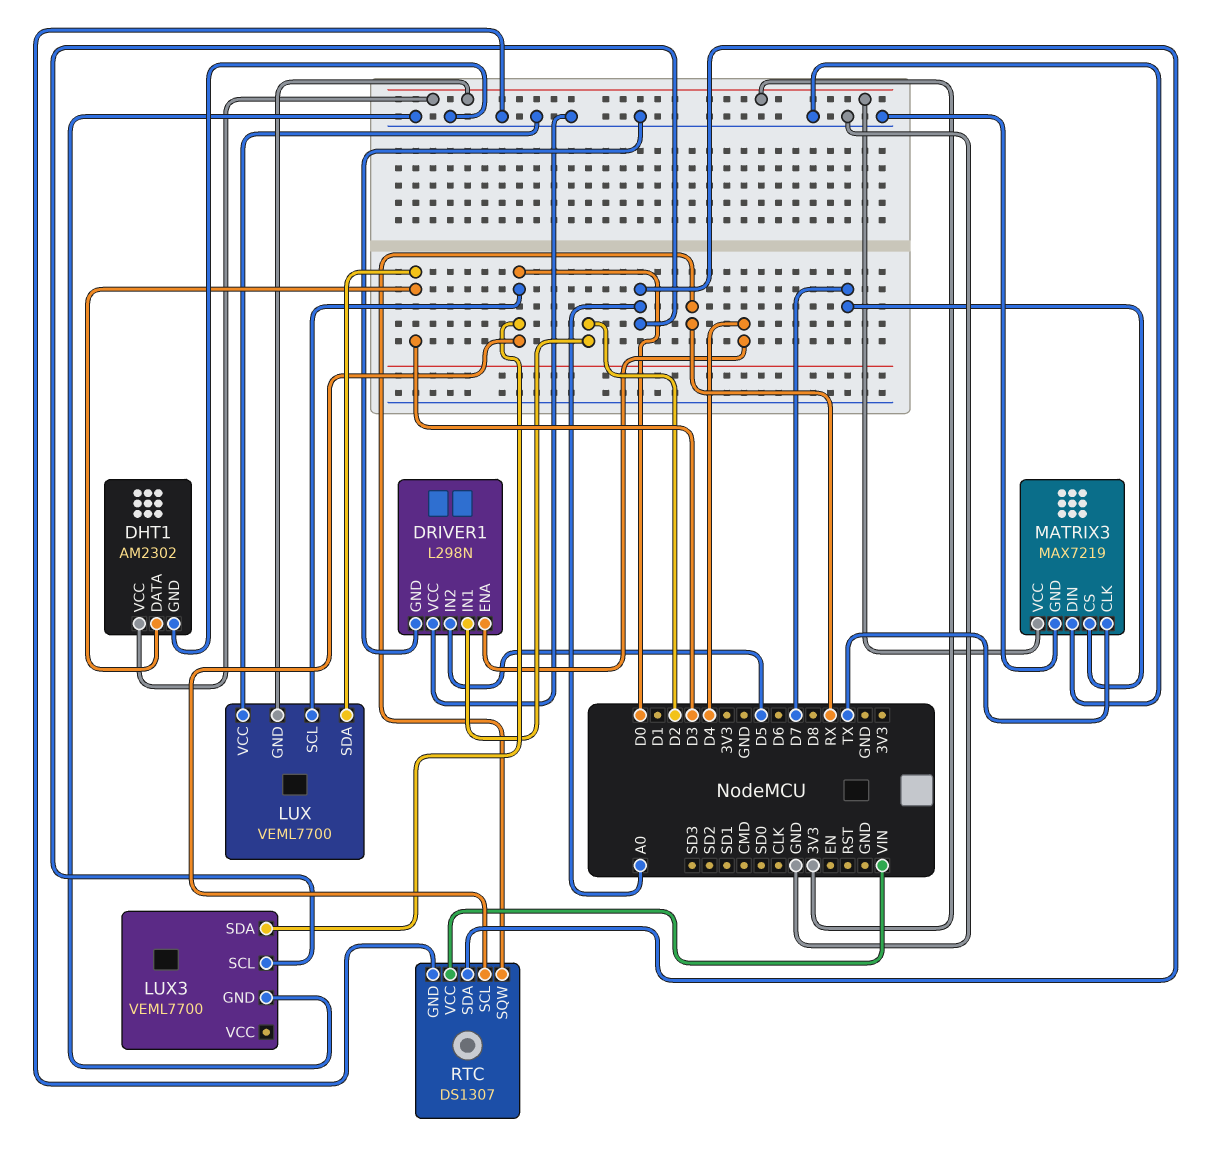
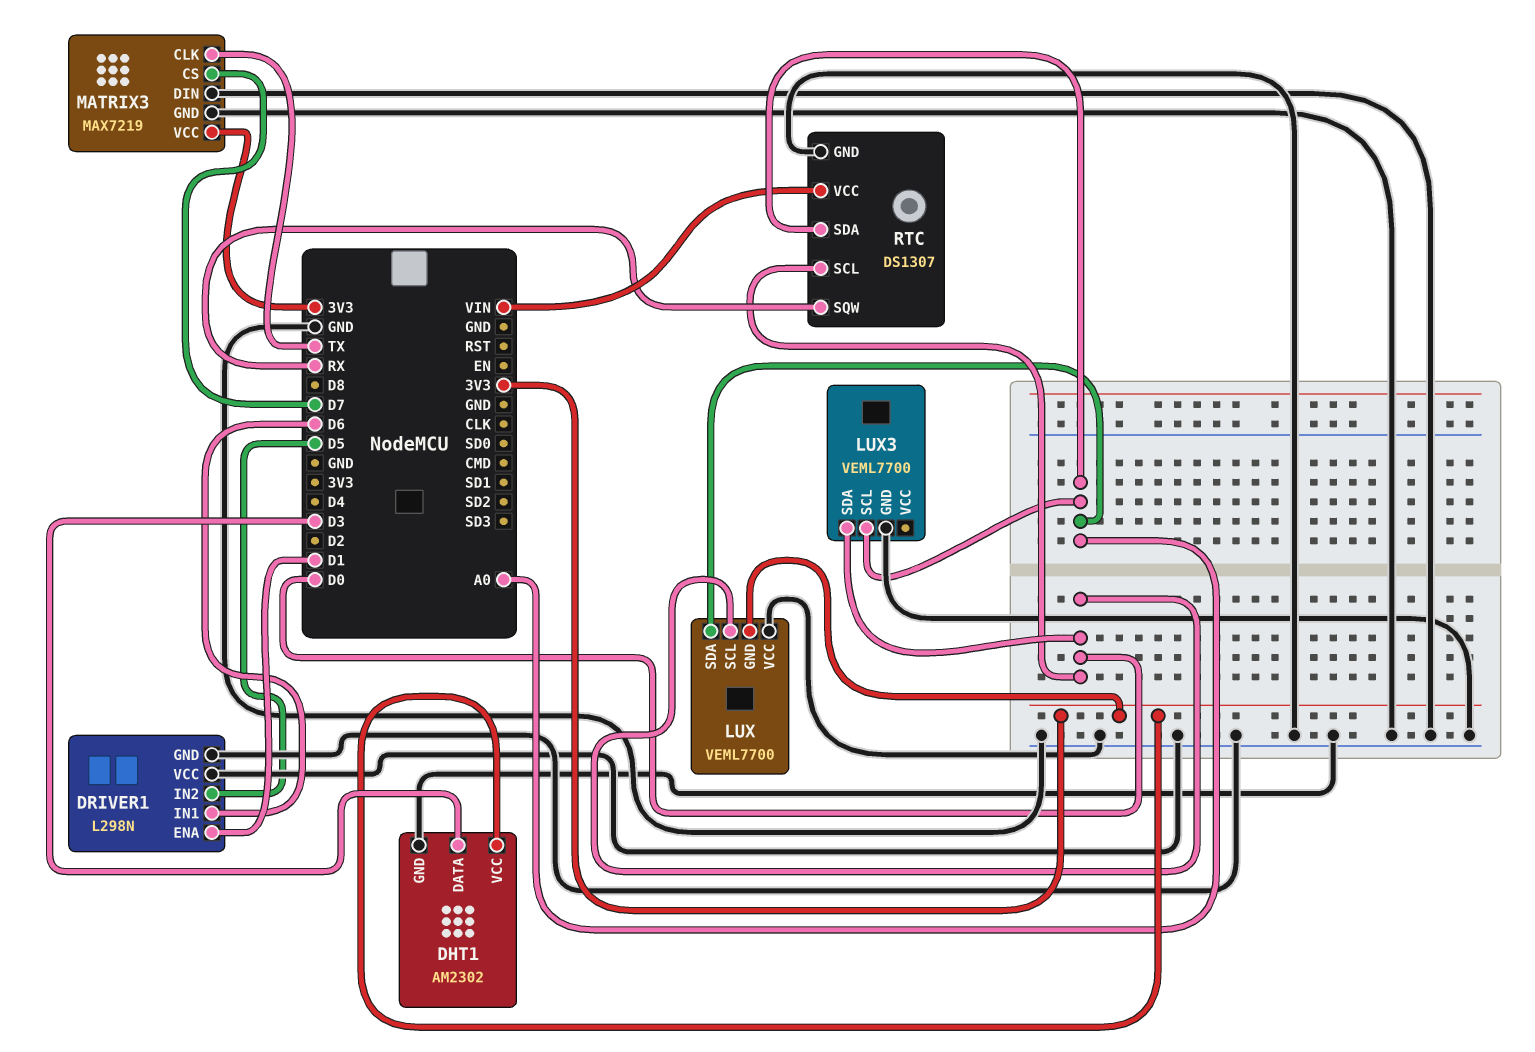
DRIVER1 pin ENA: D4 -> D1
DRIVER1 pin IN1: D2 -> D6
LUX pin SDA: D3 -> A0

